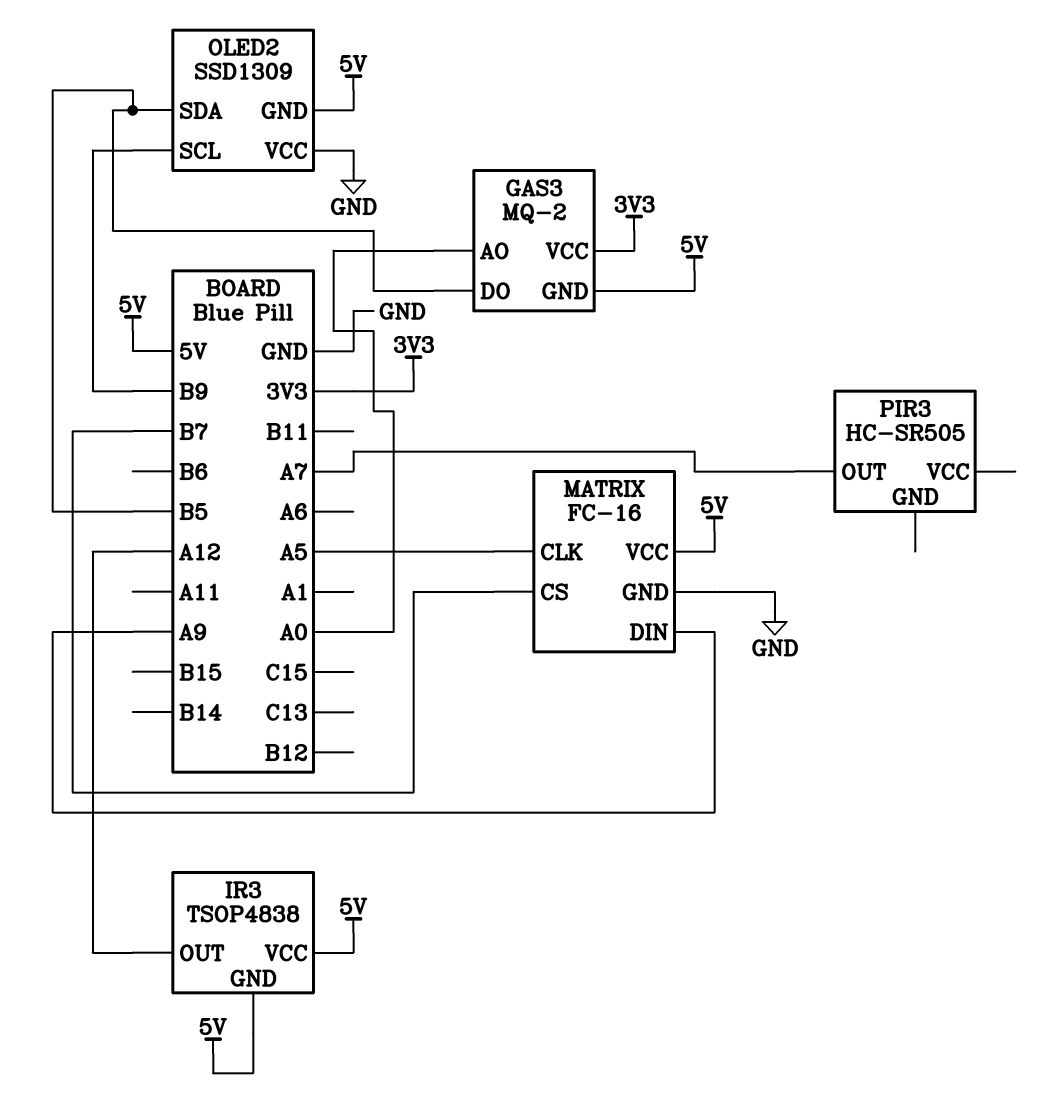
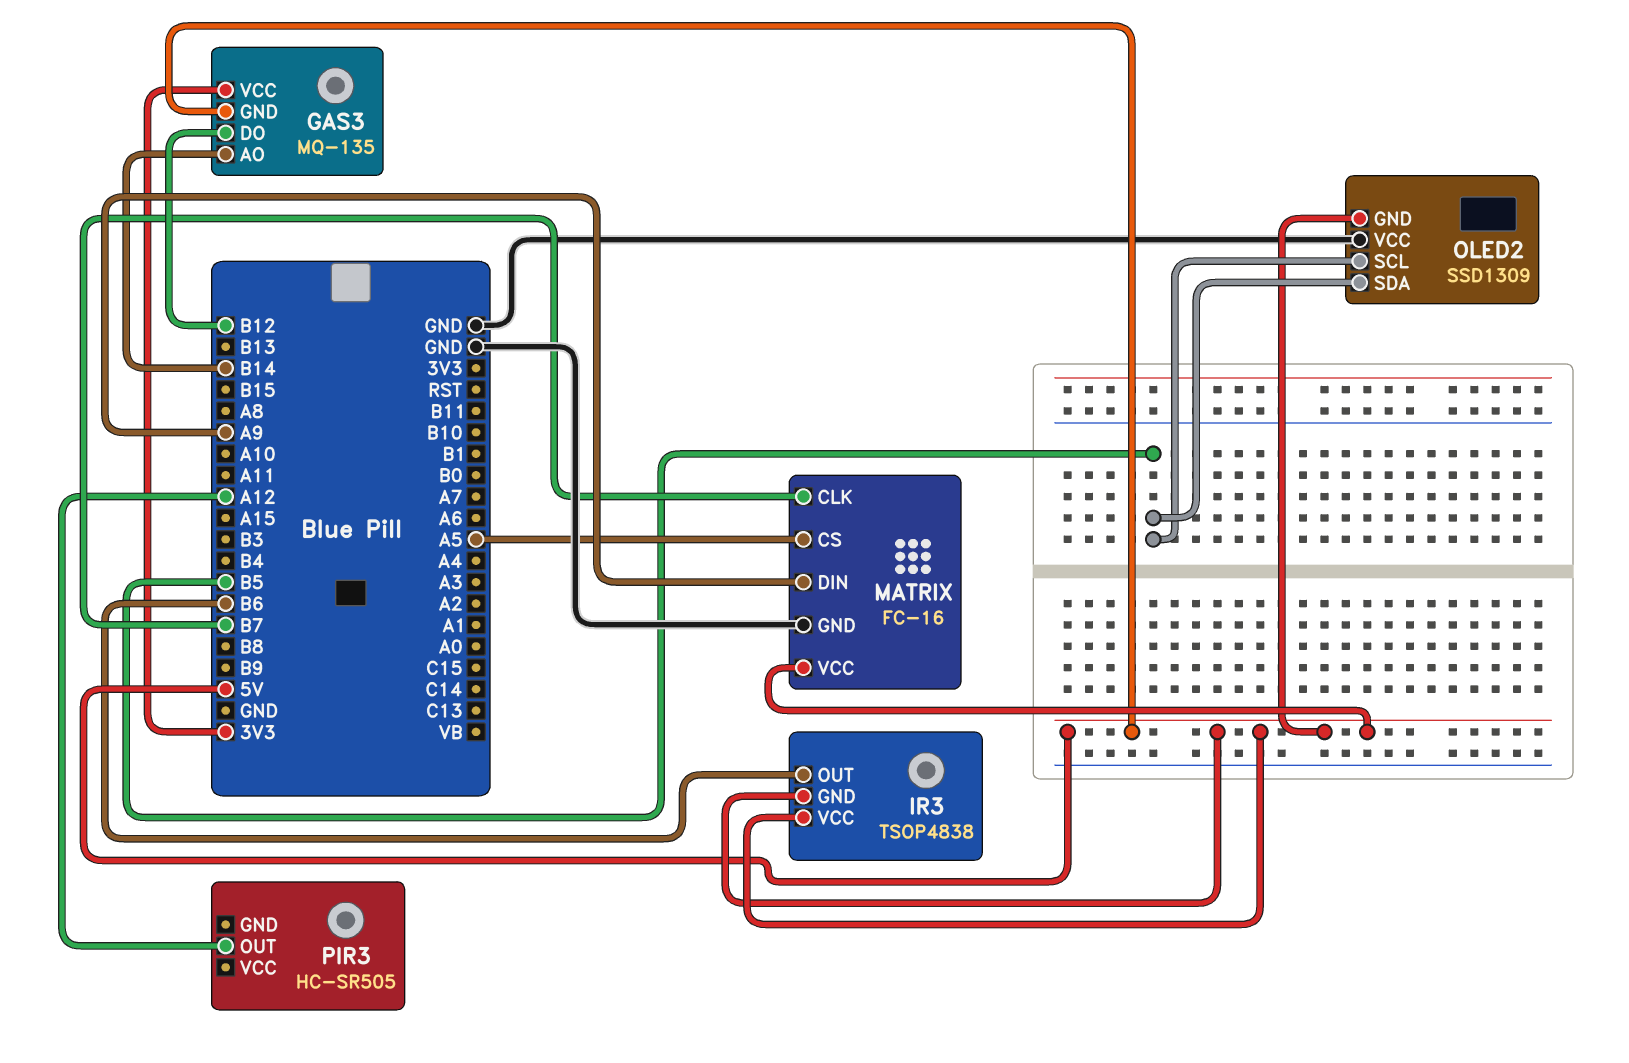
GAS3: MQ-2 -> MQ-135
GAS3 pin AO: A0 -> B14
GAS3 pin DO: B5 -> B12
IR3 pin OUT: A12 -> B6
MATRIX pin CLK: A5 -> B7
MATRIX pin CS: B7 -> A5
OLED2 pin SCL: B9 -> B5
PIR3 pin OUT: A7 -> A12

